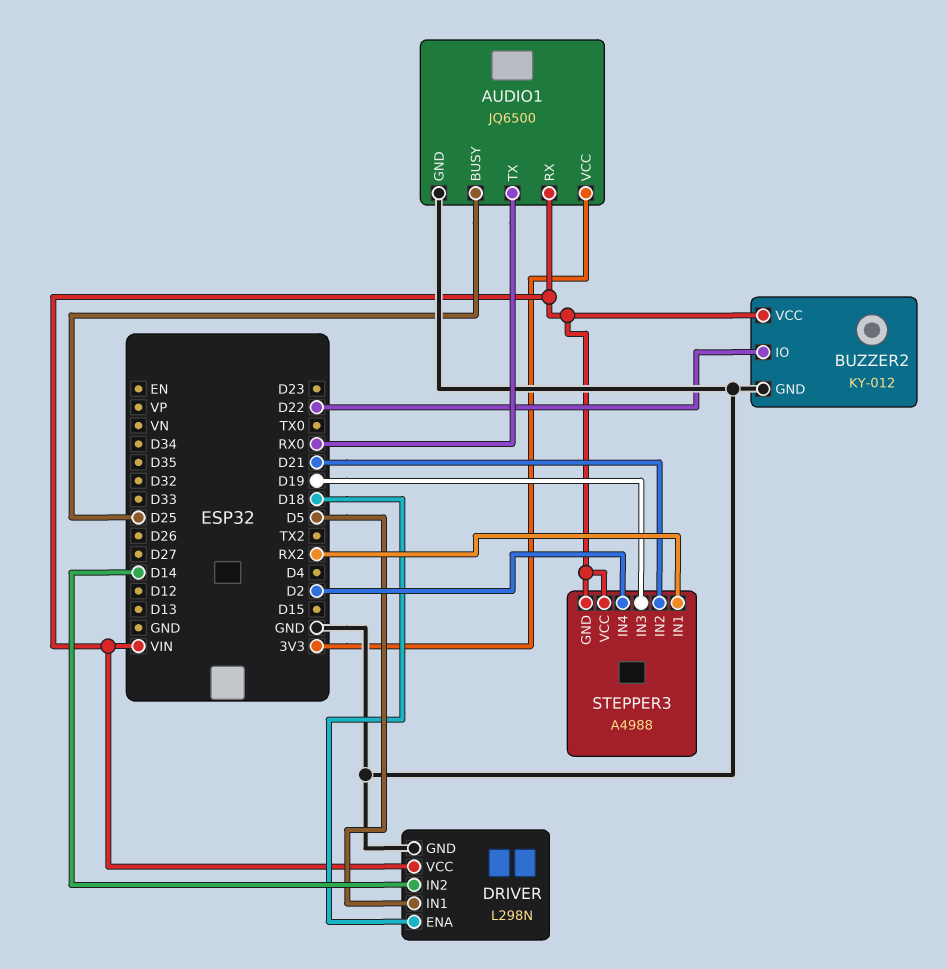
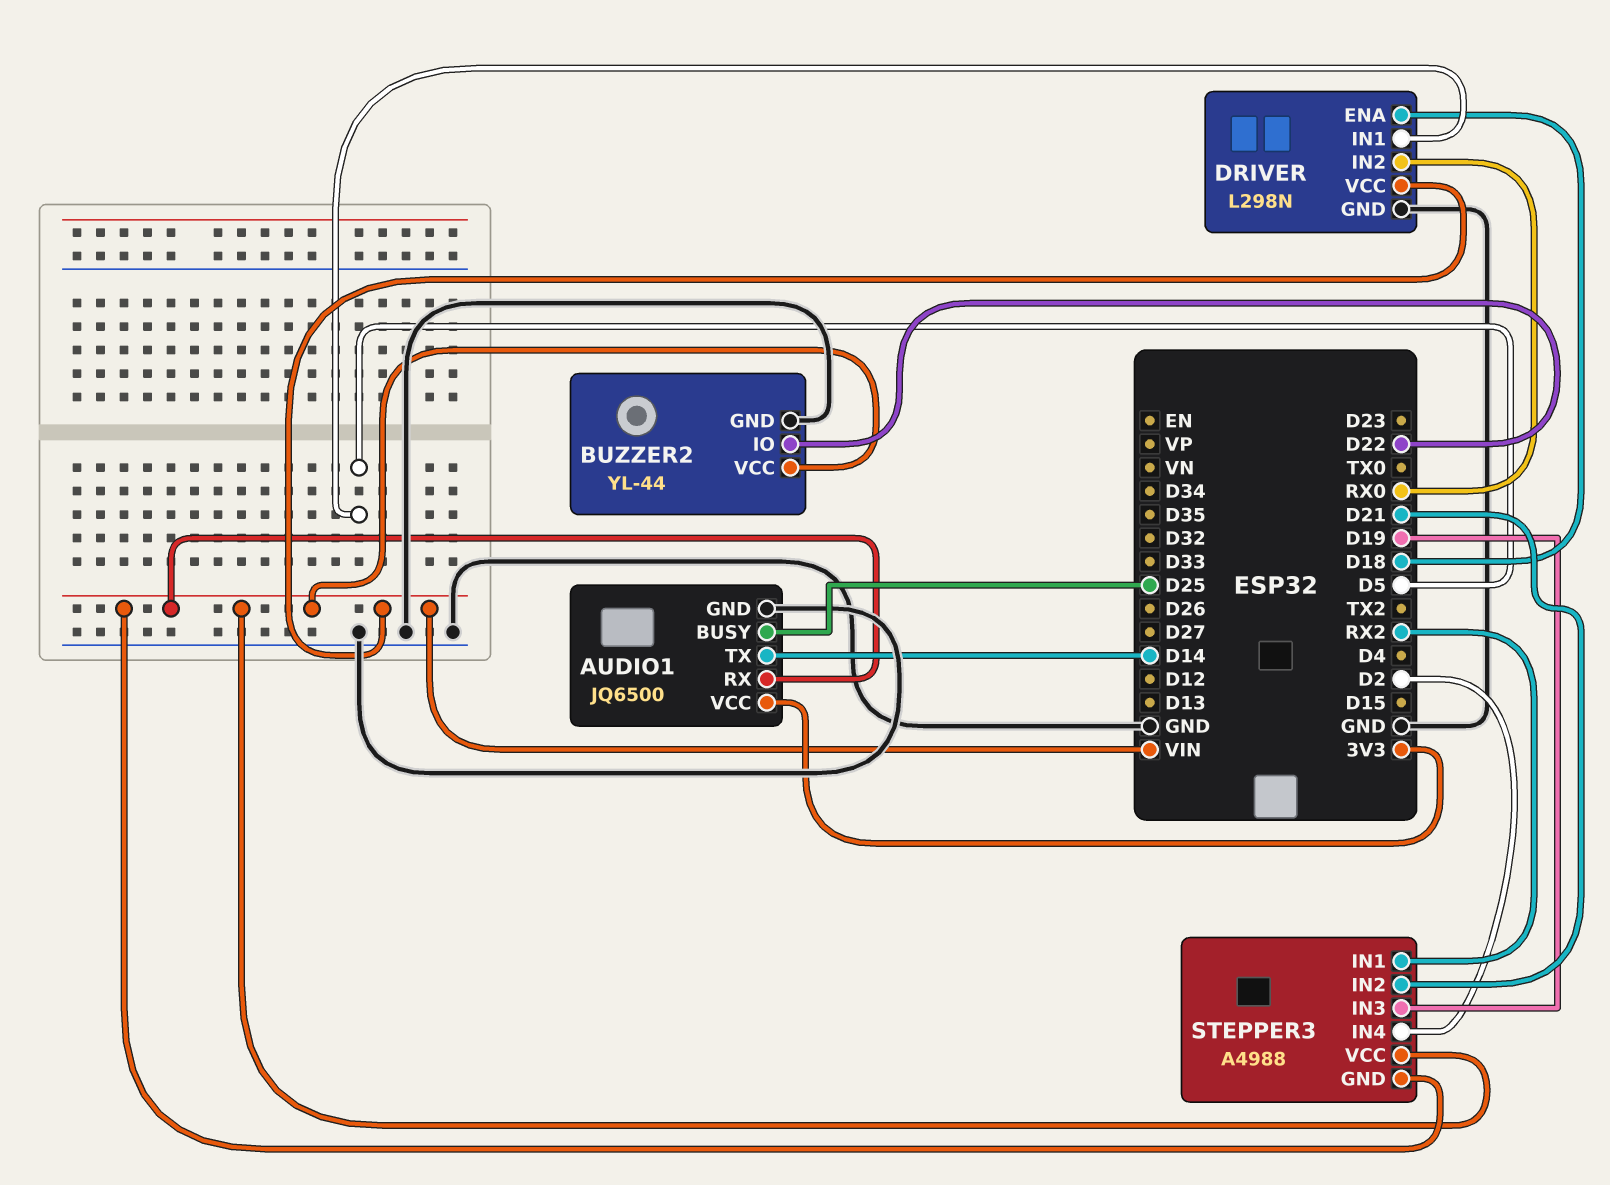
AUDIO1 pin TX: RX0 -> D14
BUZZER2: KY-012 -> YL-44
DRIVER pin IN2: D14 -> RX0

